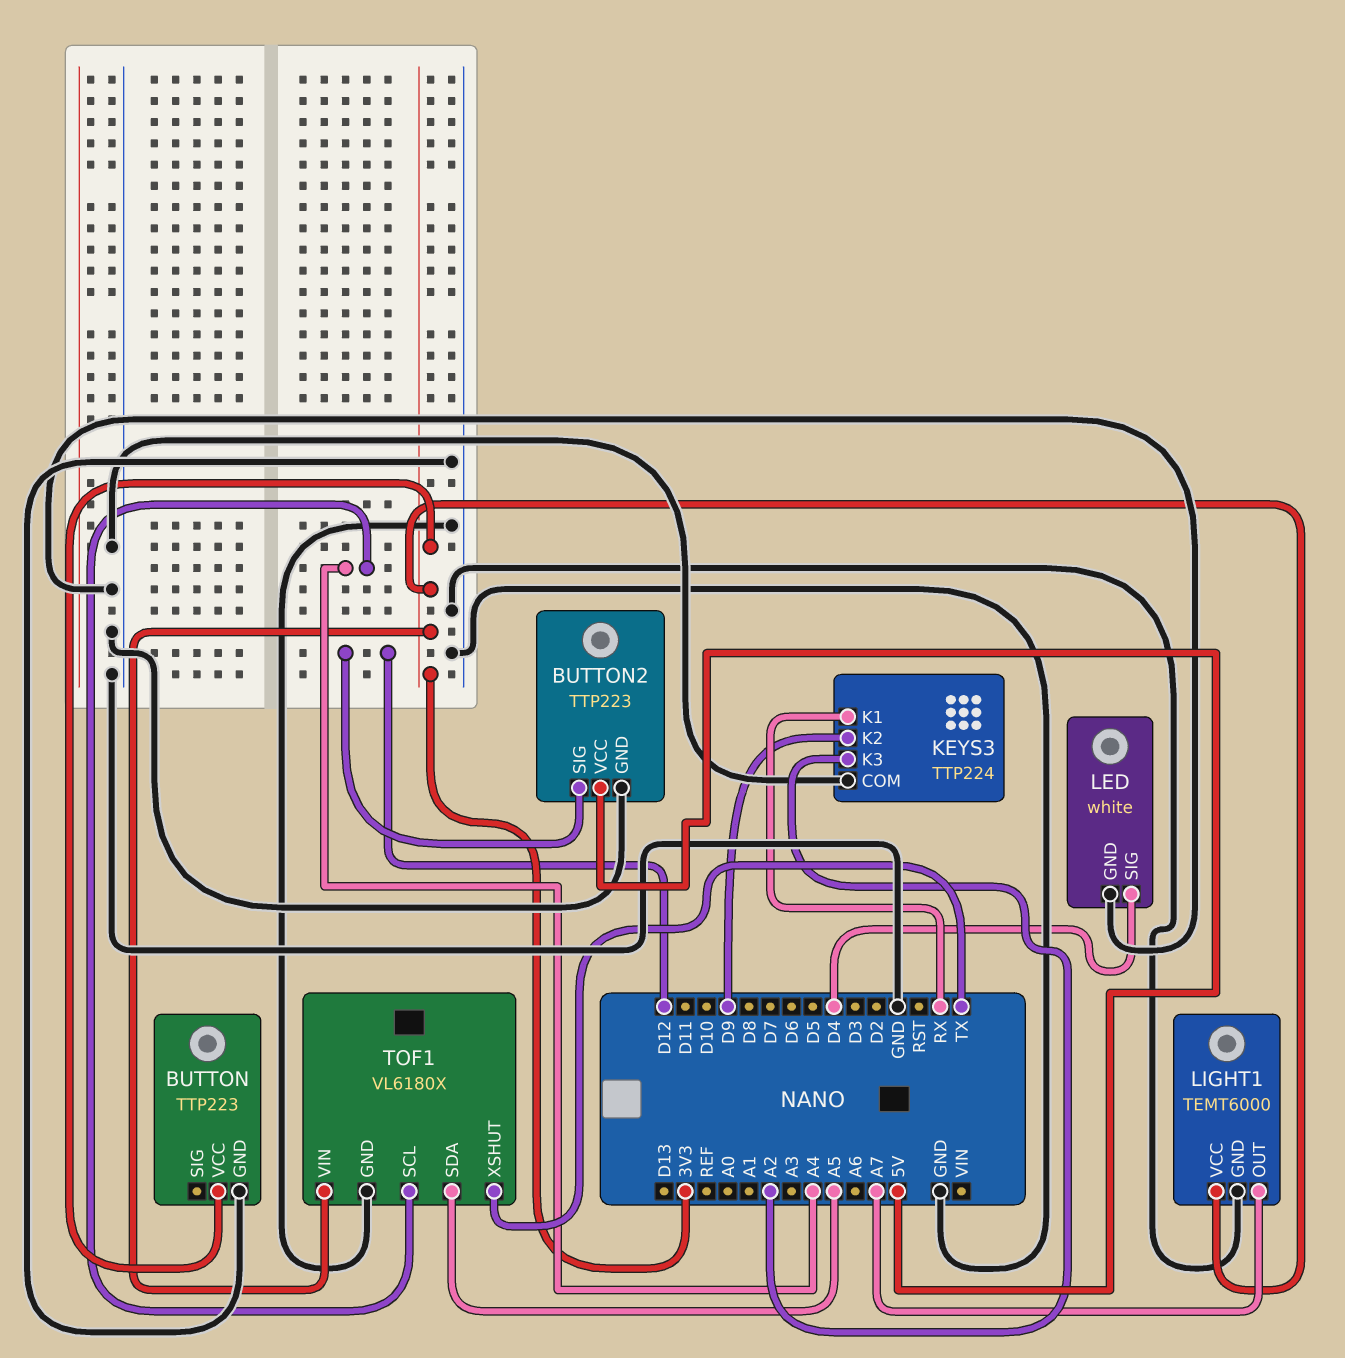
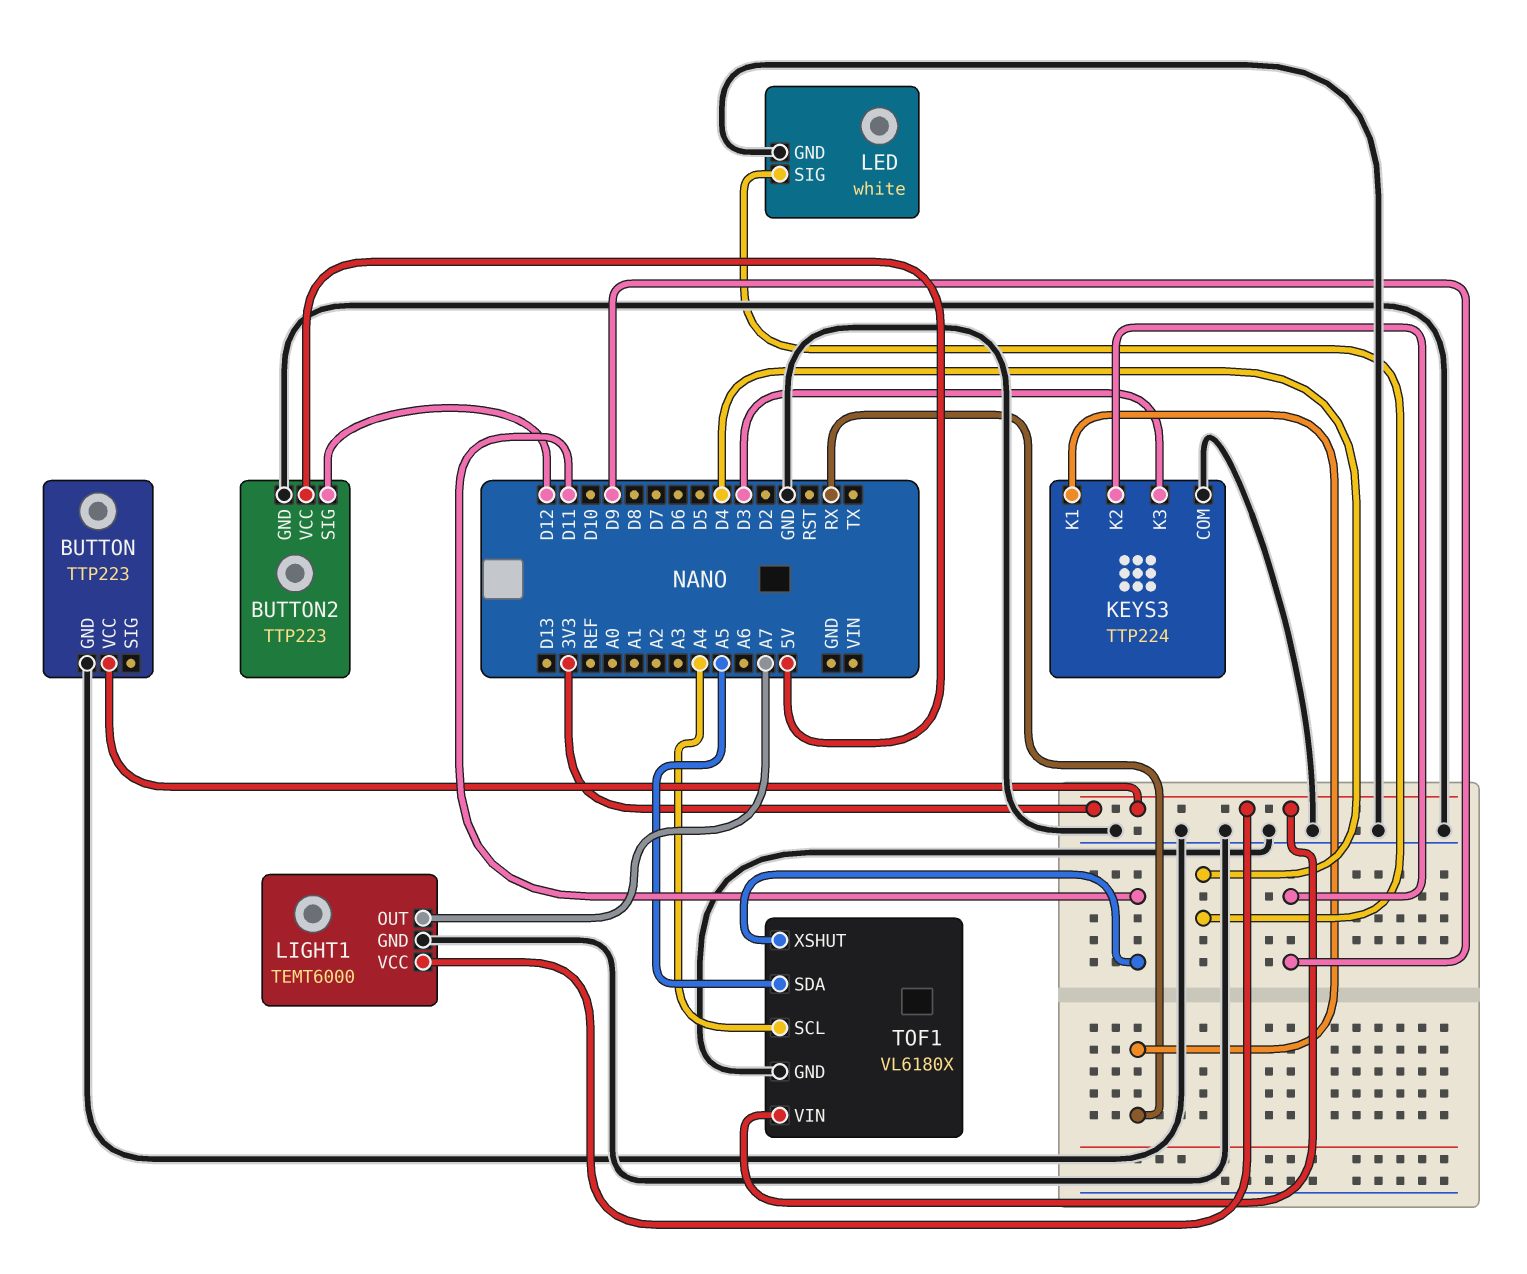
KEYS3 pin K3: A2 -> D3
TOF1 pin XSHUT: TX -> D11

